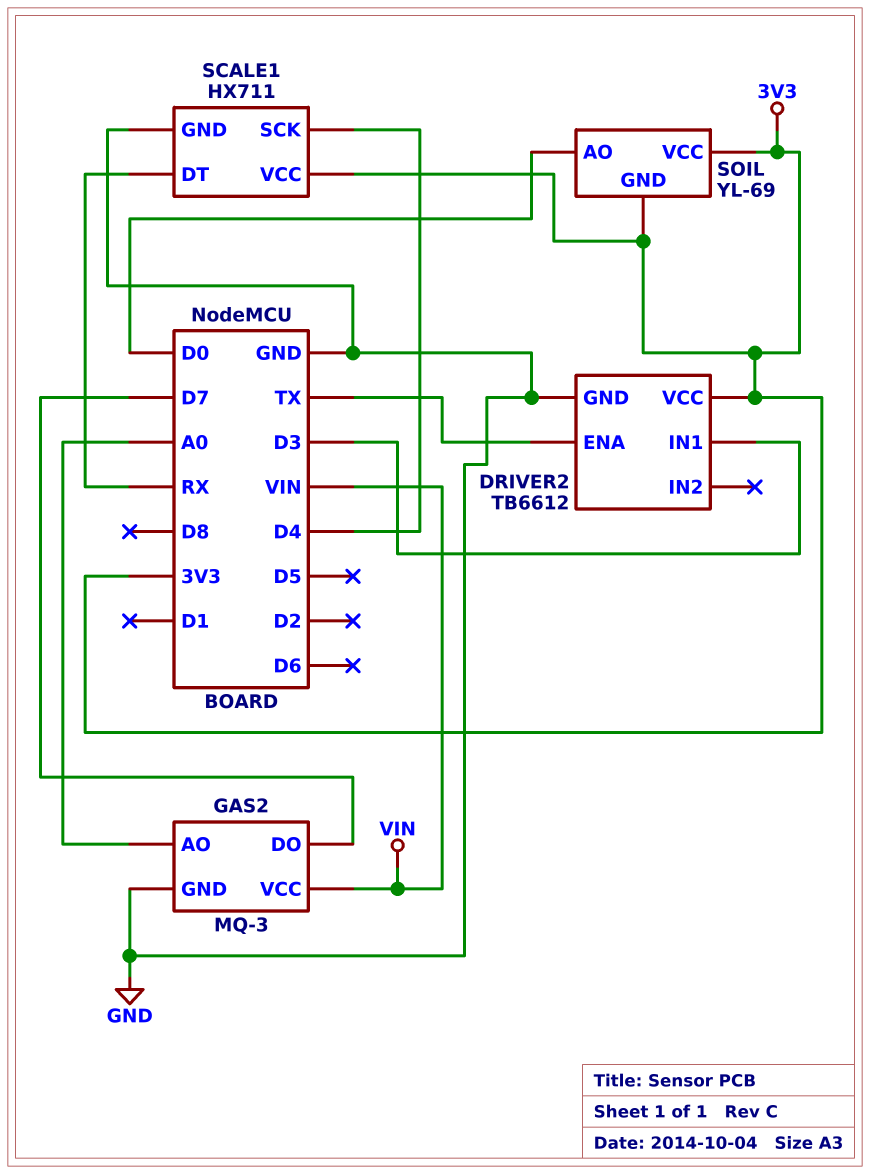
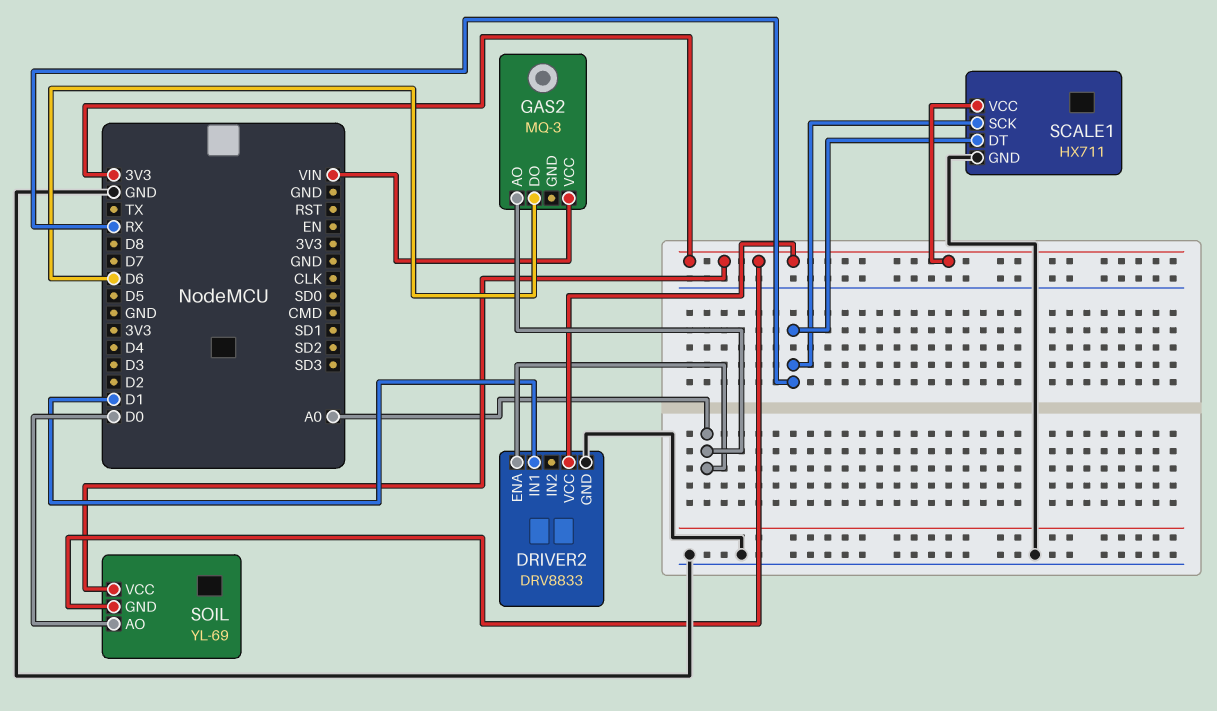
DRIVER2: TB6612 -> DRV8833
DRIVER2 pin ENA: TX -> A0
DRIVER2 pin IN1: D3 -> D1
GAS2 pin DO: D7 -> D6
GAS2 pin GND: GND -> none
SCALE1 pin SCK: D4 -> RX

